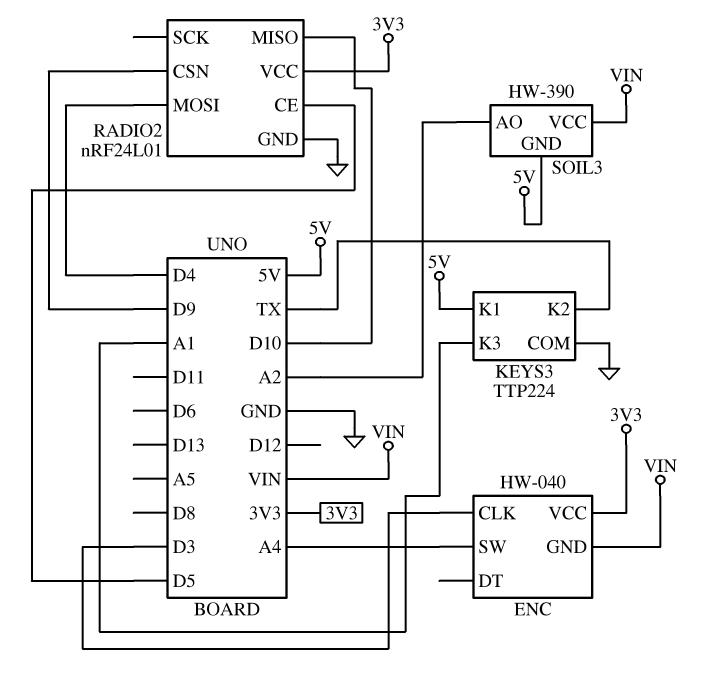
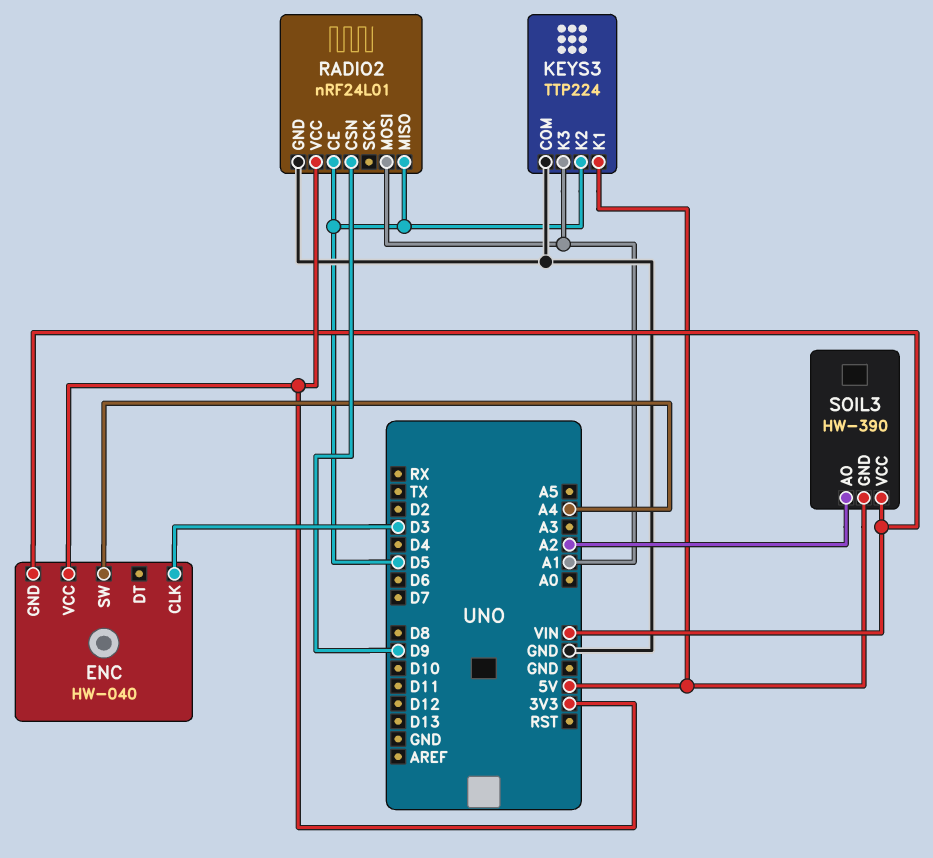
KEYS3 pin K2: TX -> D5
RADIO2 pin MISO: D10 -> D5
RADIO2 pin MOSI: D4 -> A1

